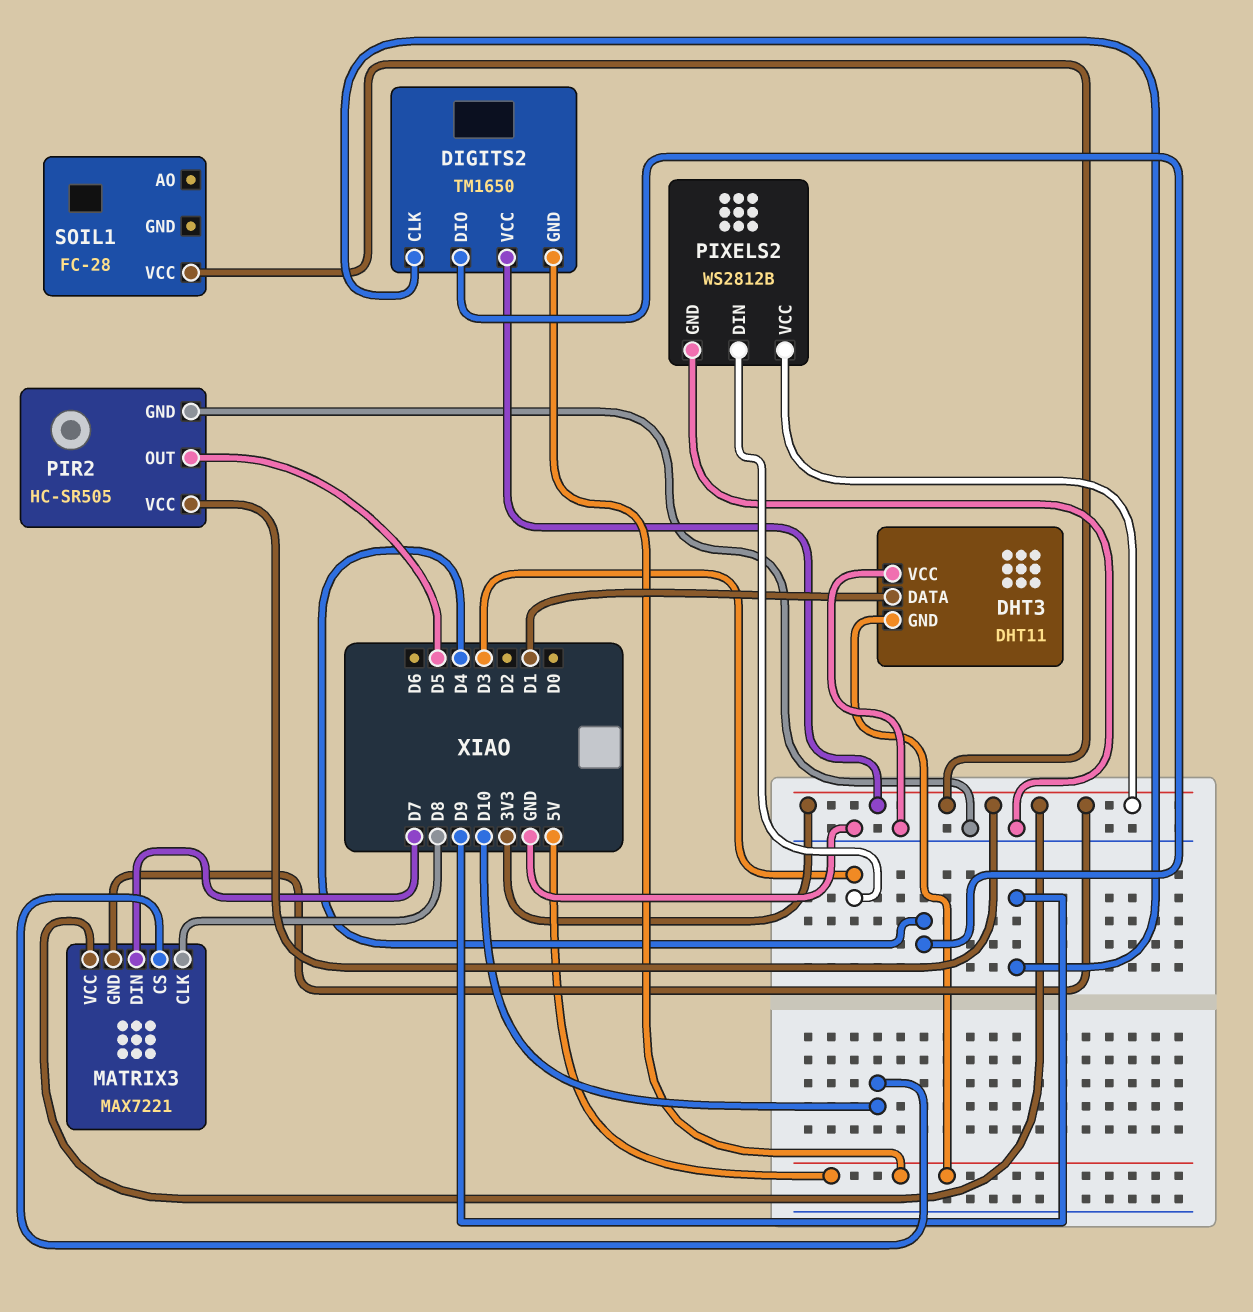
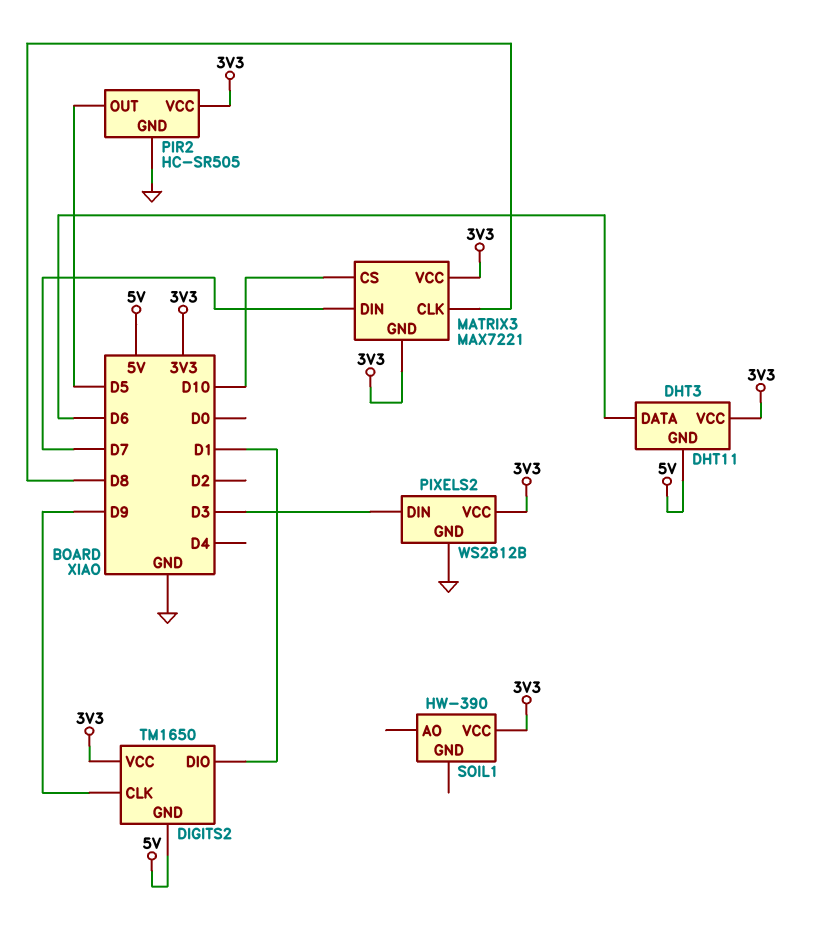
DHT3 pin DATA: D1 -> D6
DHT3 pin VCC: GND -> 3V3
DIGITS2 pin DIO: D4 -> D1
SOIL1: FC-28 -> HW-390

